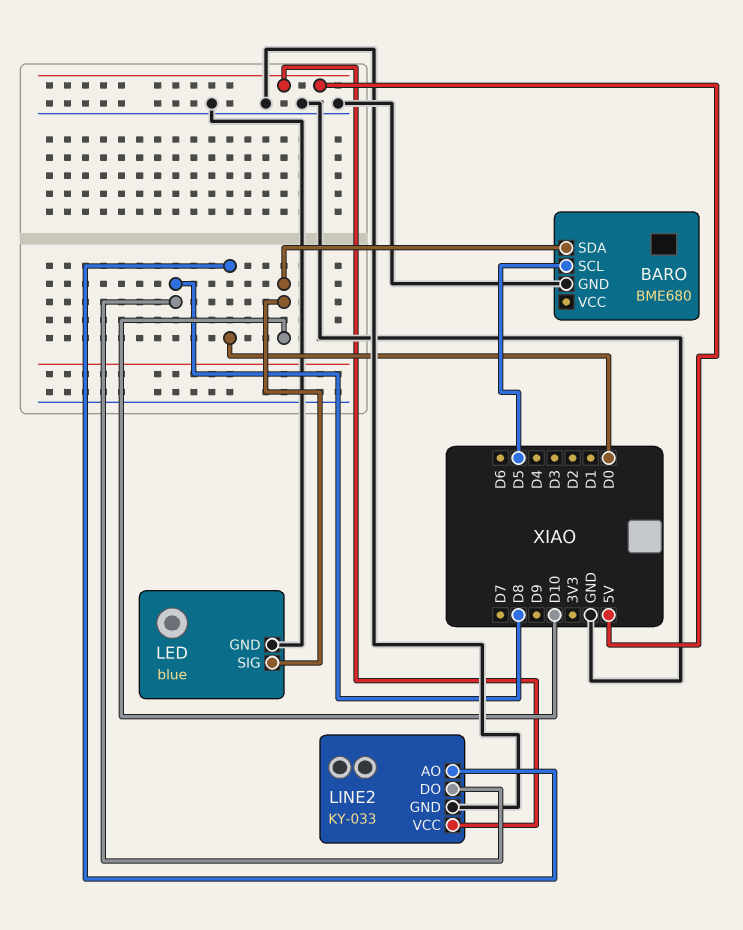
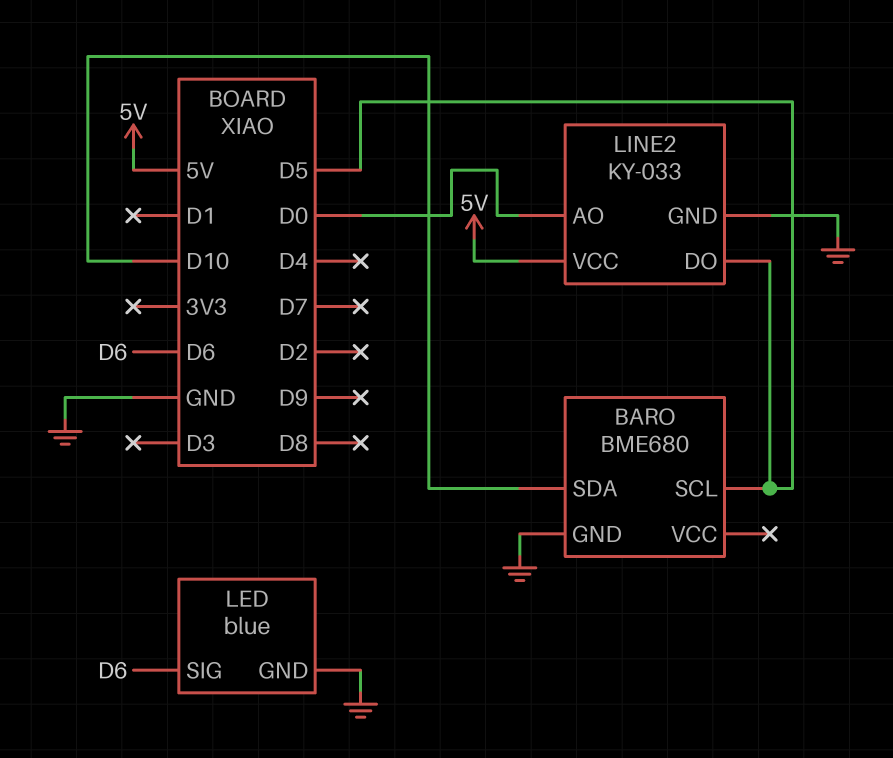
LED pin SIG: D10 -> D6
LINE2 pin DO: D8 -> D5

